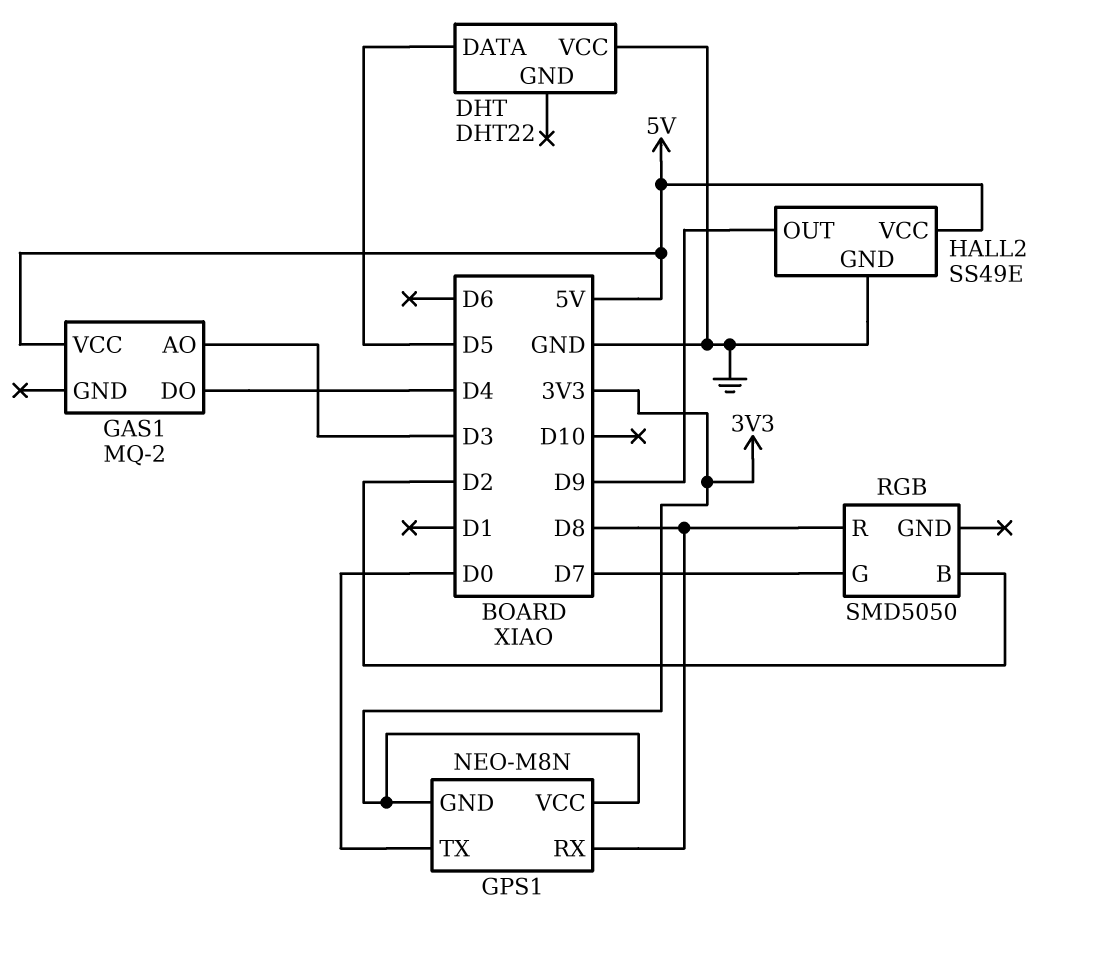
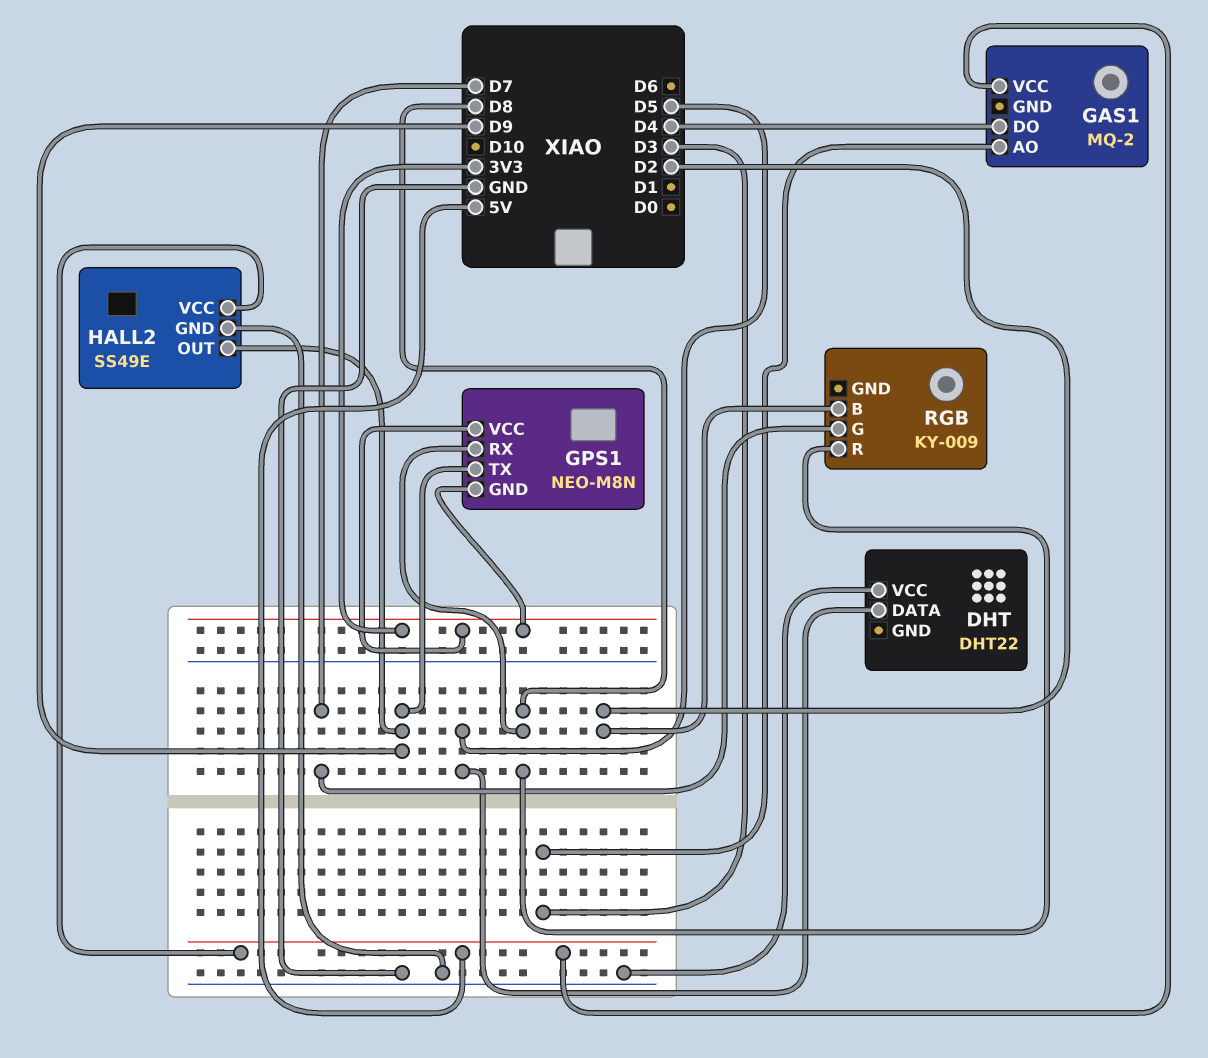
GPS1 pin TX: D0 -> D9
RGB: SMD5050 -> KY-009

